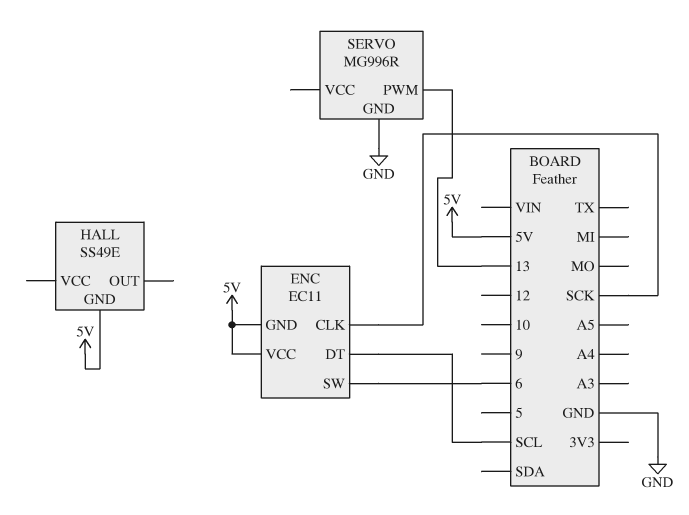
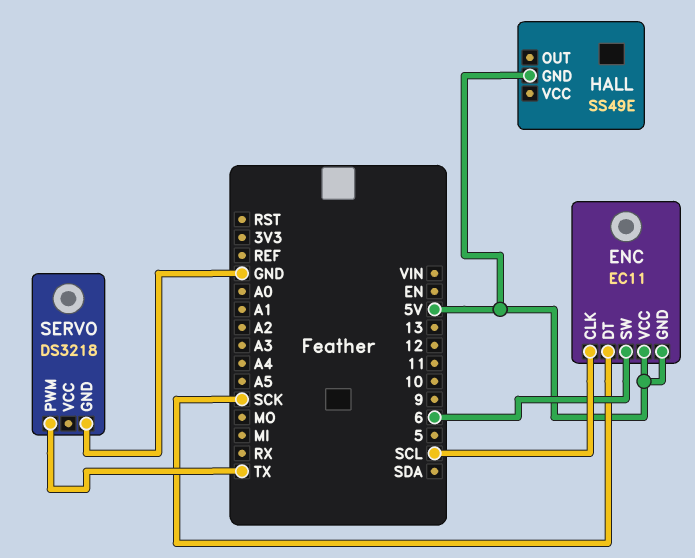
ENC pin CLK: SCK -> SCL
ENC pin DT: SCL -> SCK
SERVO: MG996R -> DS3218
SERVO pin PWM: 13 -> TX

